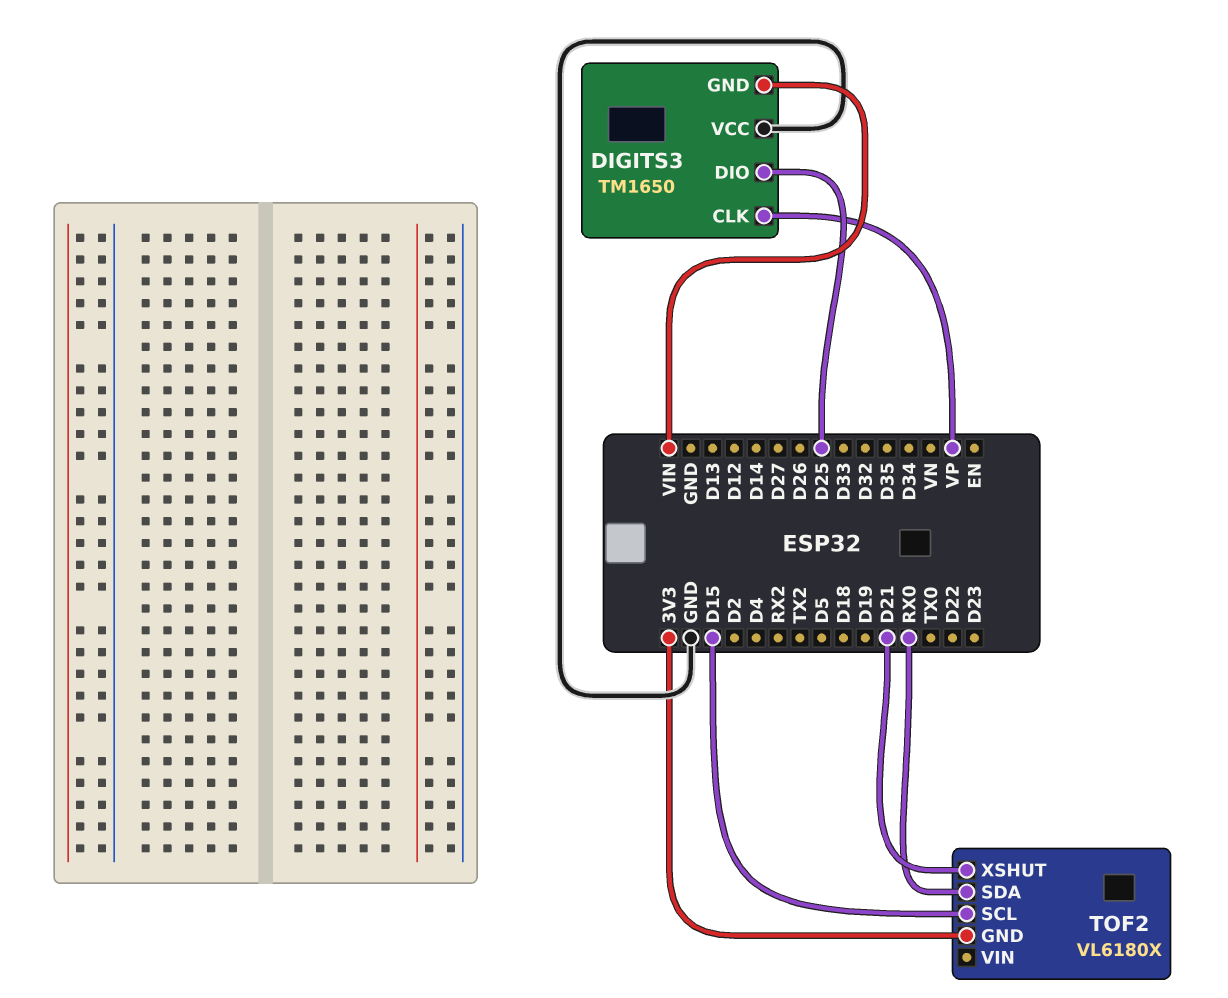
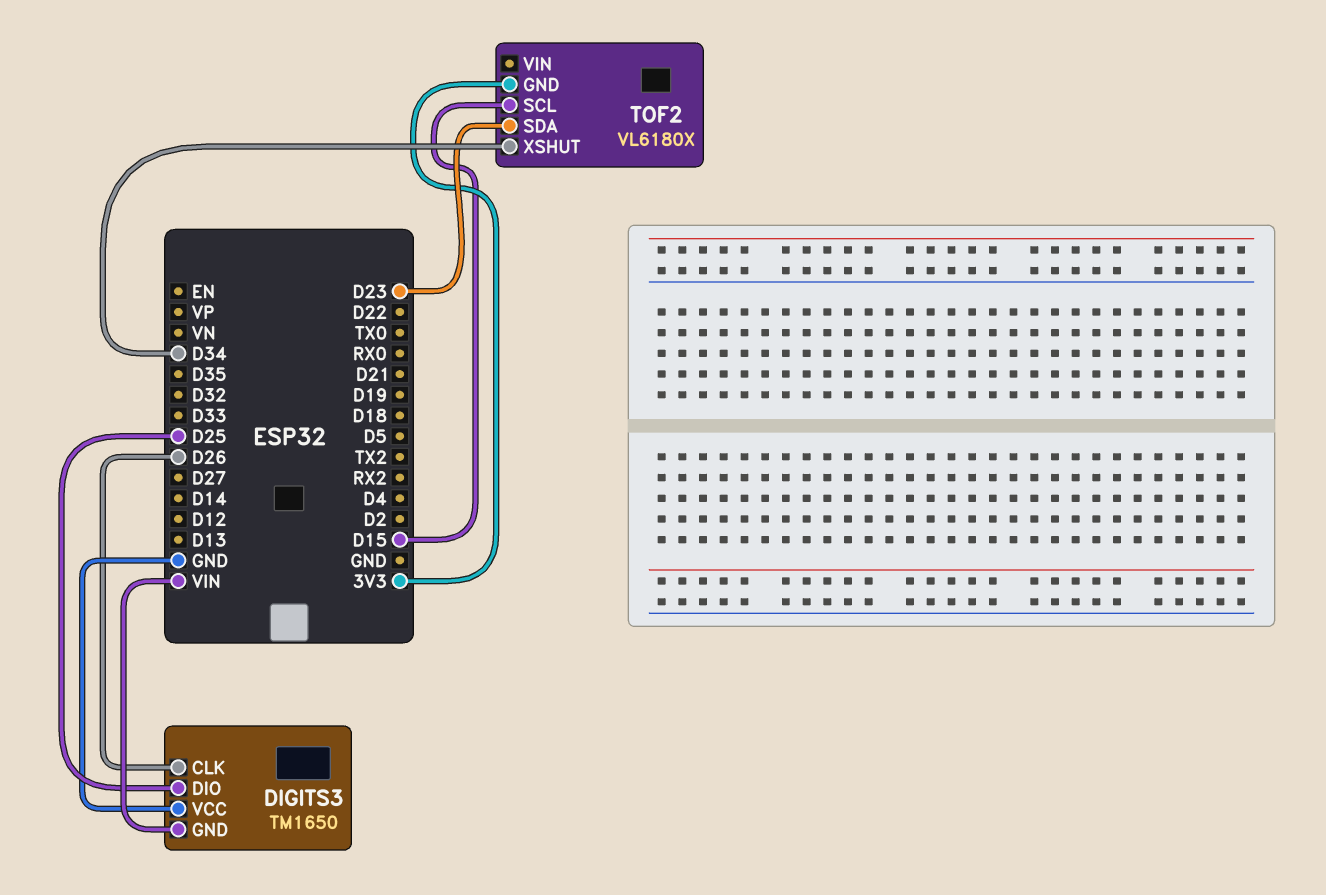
DIGITS3 pin CLK: VP -> D26
TOF2 pin SDA: RX0 -> D23
TOF2 pin XSHUT: D21 -> D34

